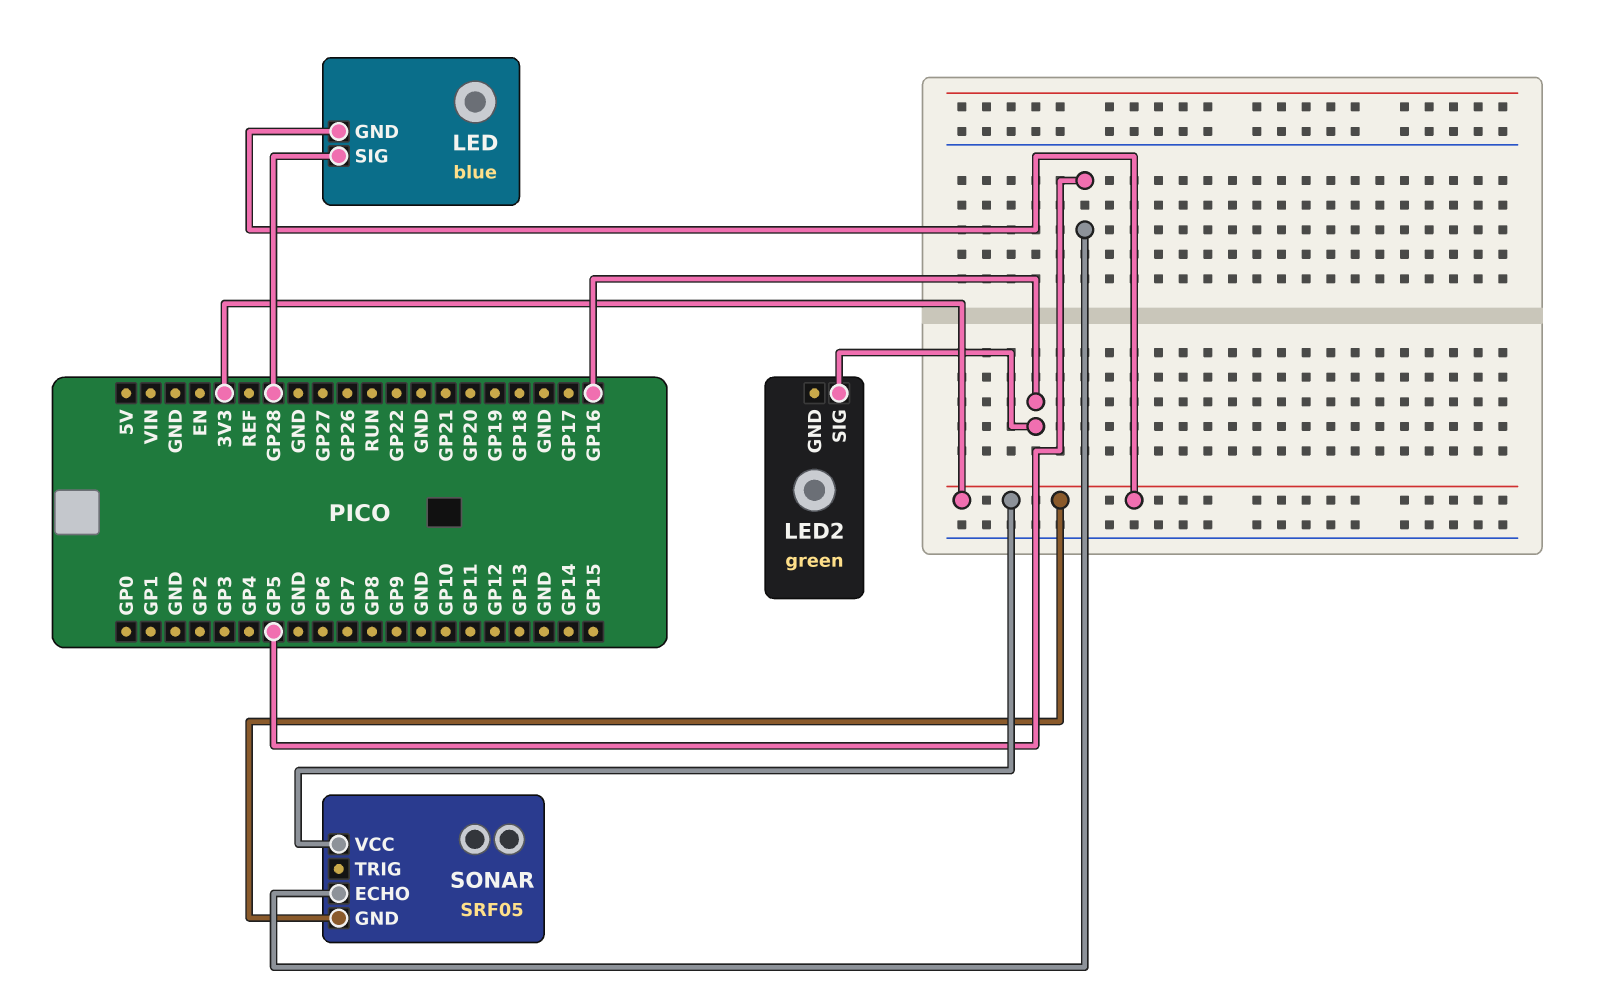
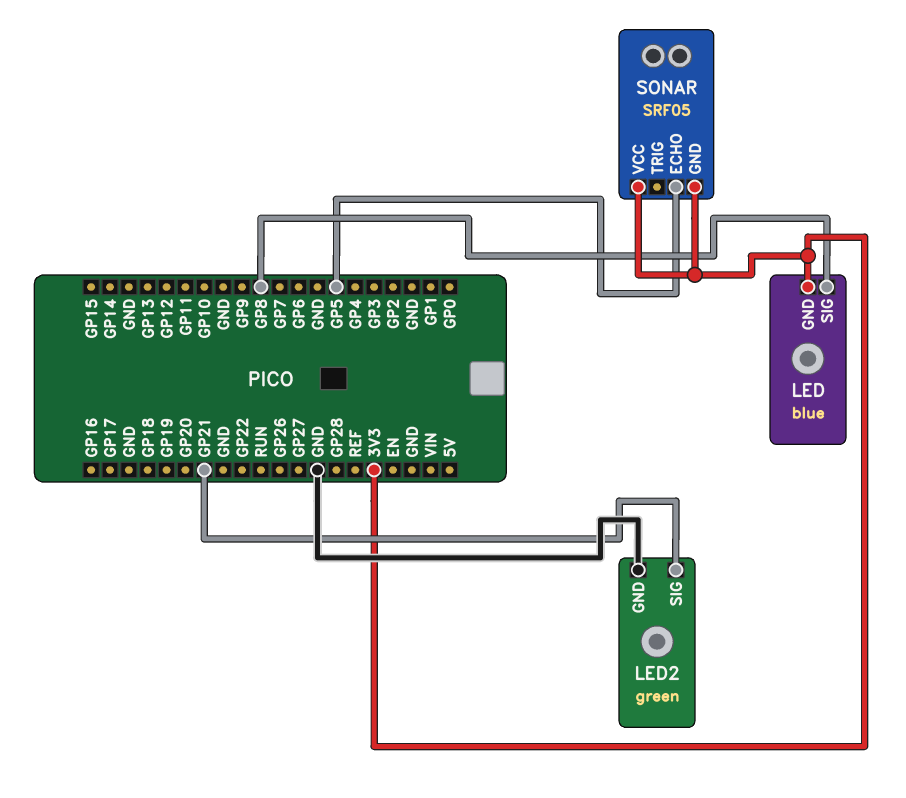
LED pin SIG: GP28 -> GP8
LED2 pin GND: none -> GND
LED2 pin SIG: GP16 -> GP21

